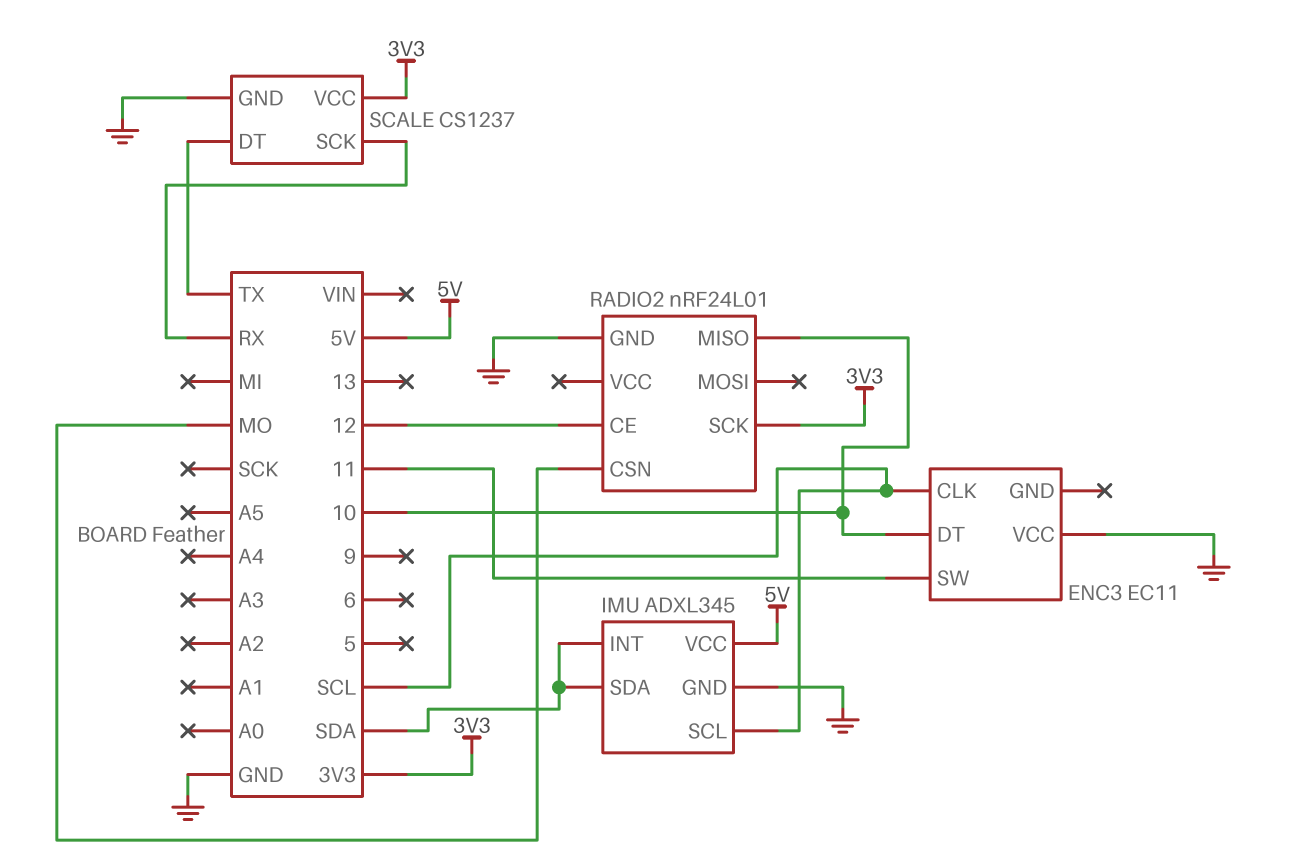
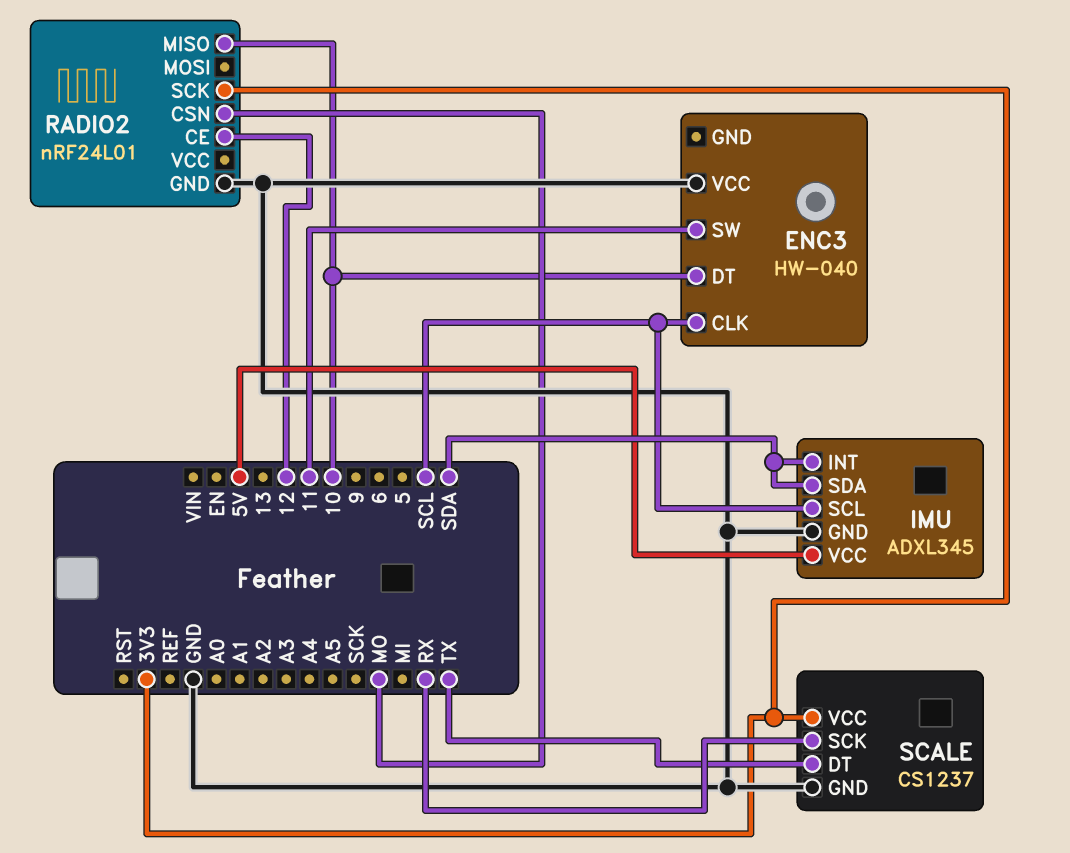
ENC3: EC11 -> HW-040

